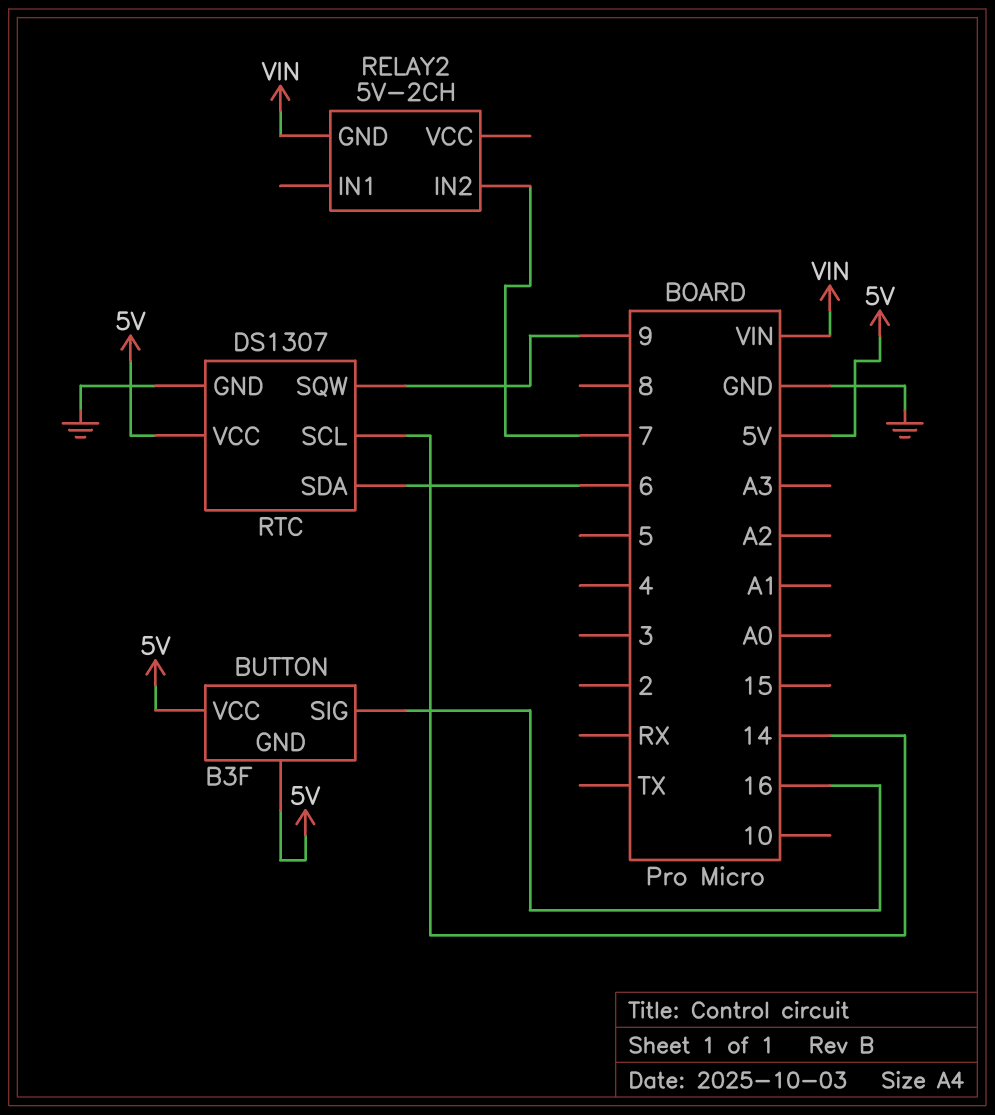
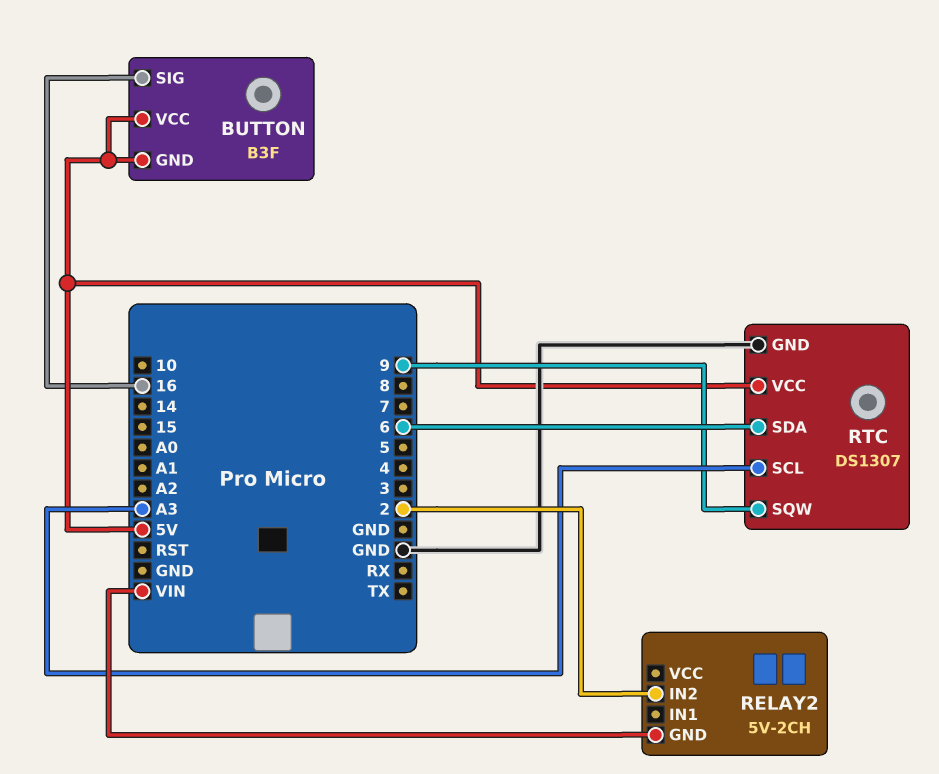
RELAY2 pin IN2: 7 -> 2
RTC pin SCL: 14 -> A3

